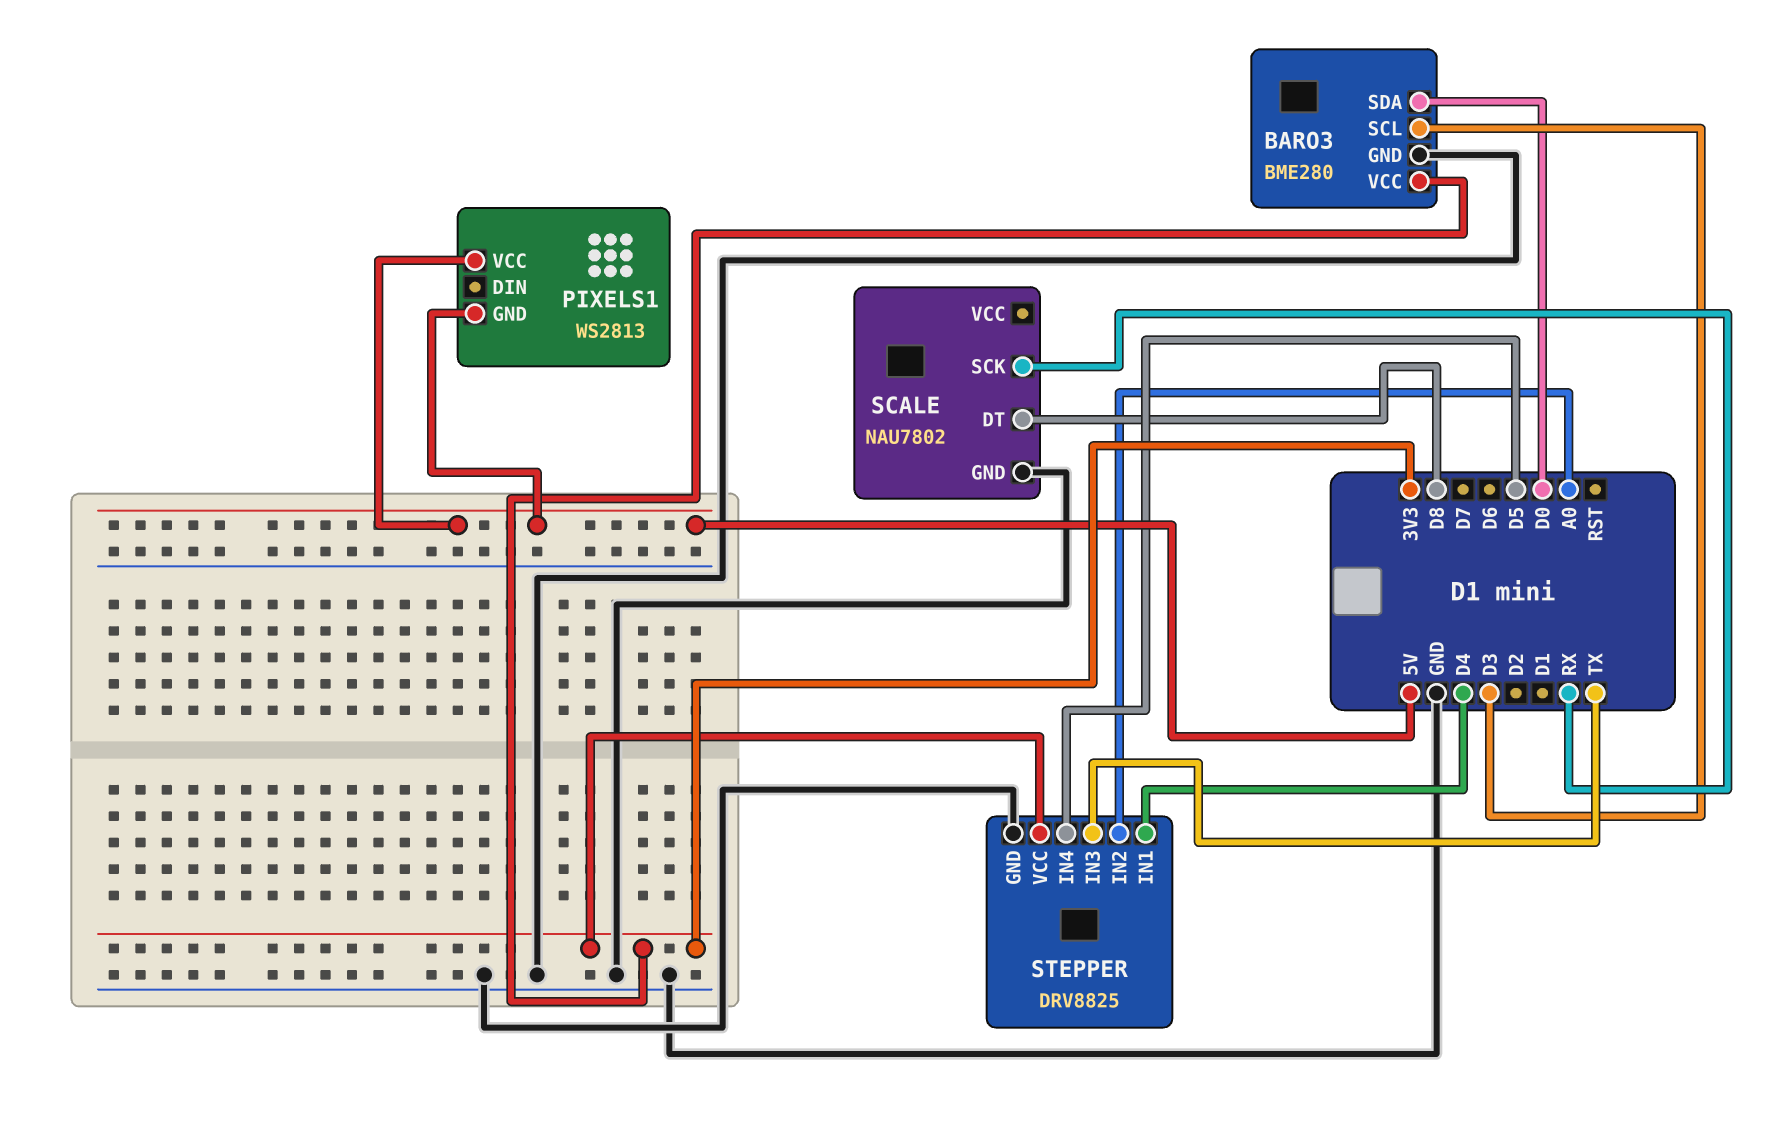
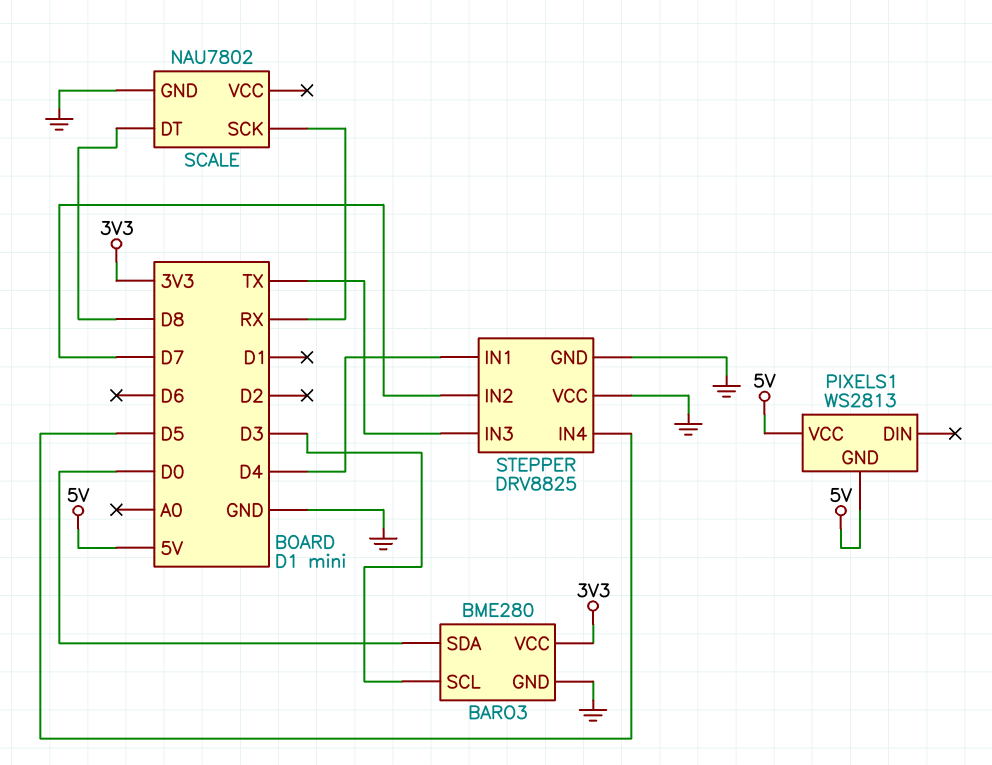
STEPPER pin IN2: A0 -> D7
STEPPER pin VCC: 3V3 -> GND

